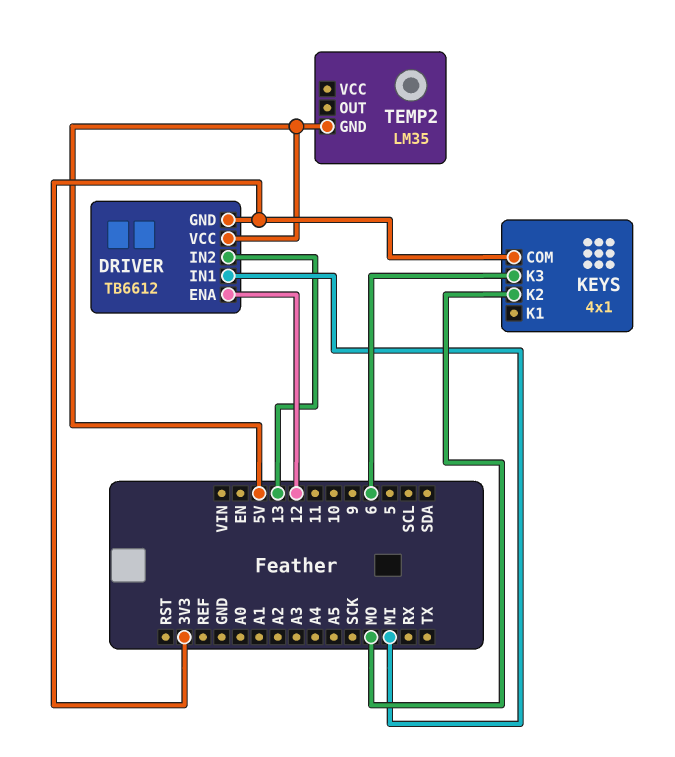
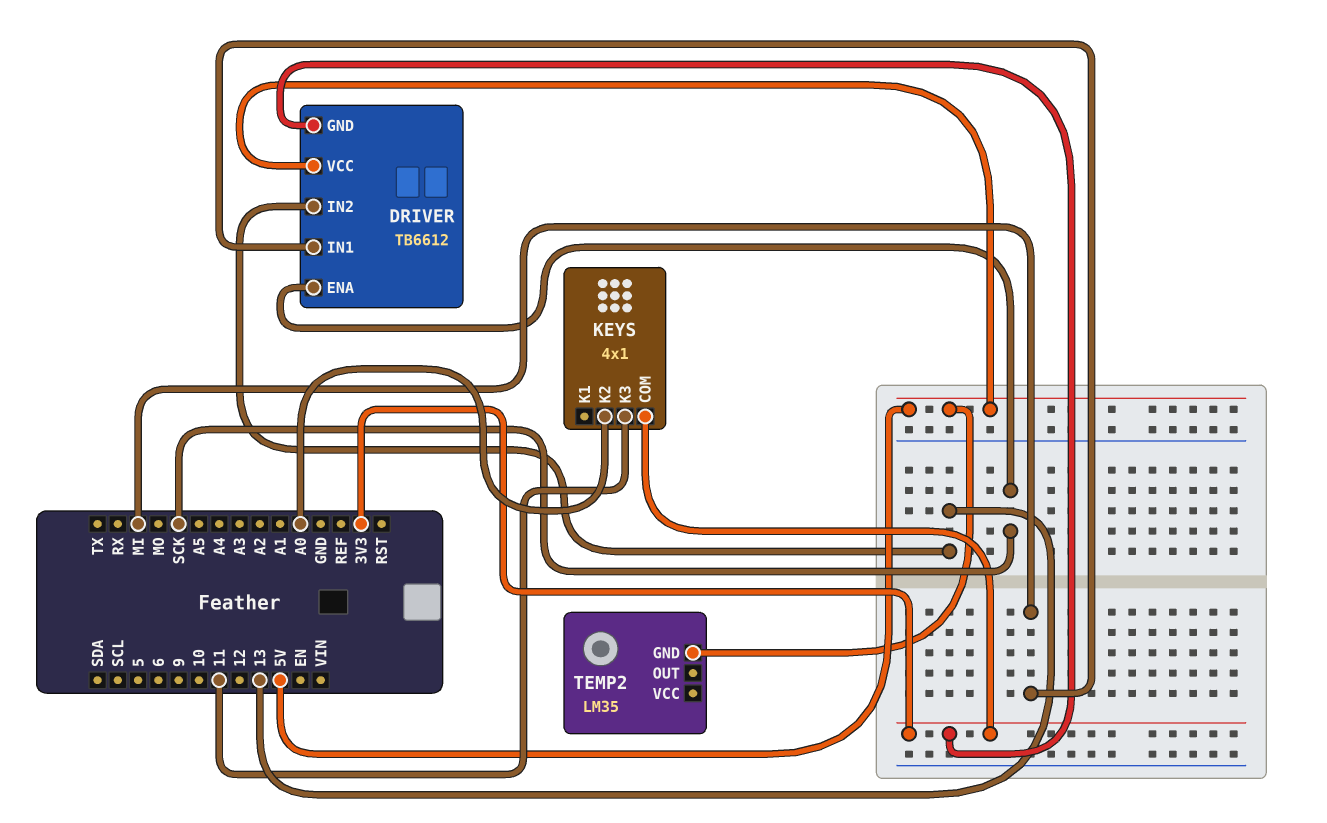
DRIVER pin ENA: 12 -> SCK
KEYS pin K2: MO -> A0
KEYS pin K3: 6 -> 11

